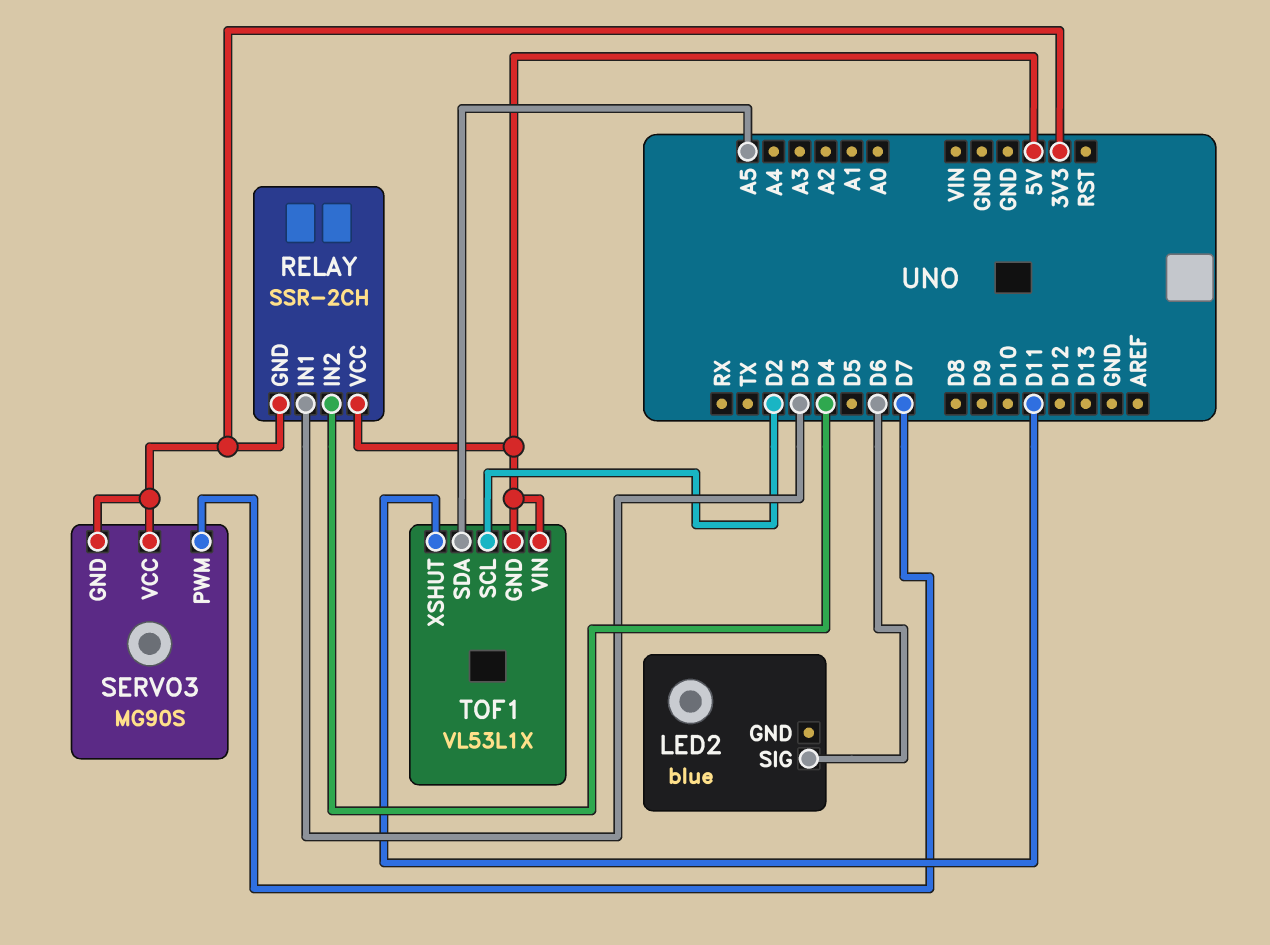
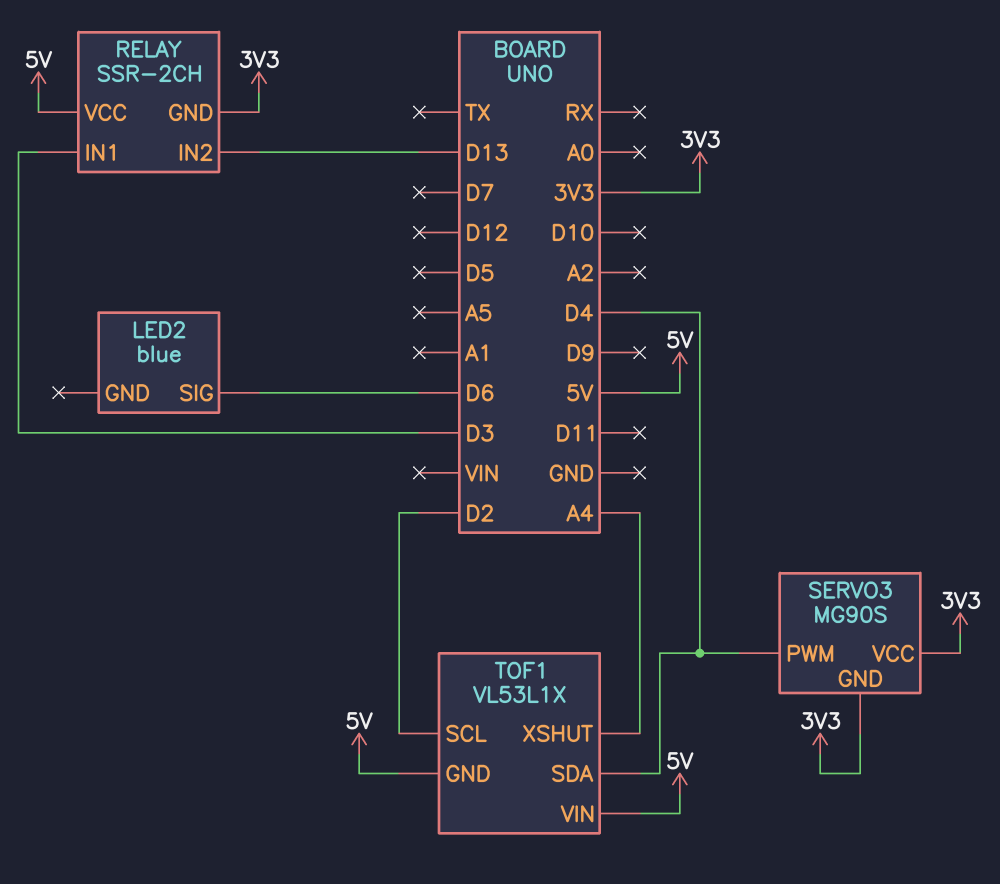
RELAY pin IN2: D4 -> D13
SERVO3 pin PWM: D7 -> D4
TOF1 pin SDA: A5 -> D4
TOF1 pin XSHUT: D11 -> A4

